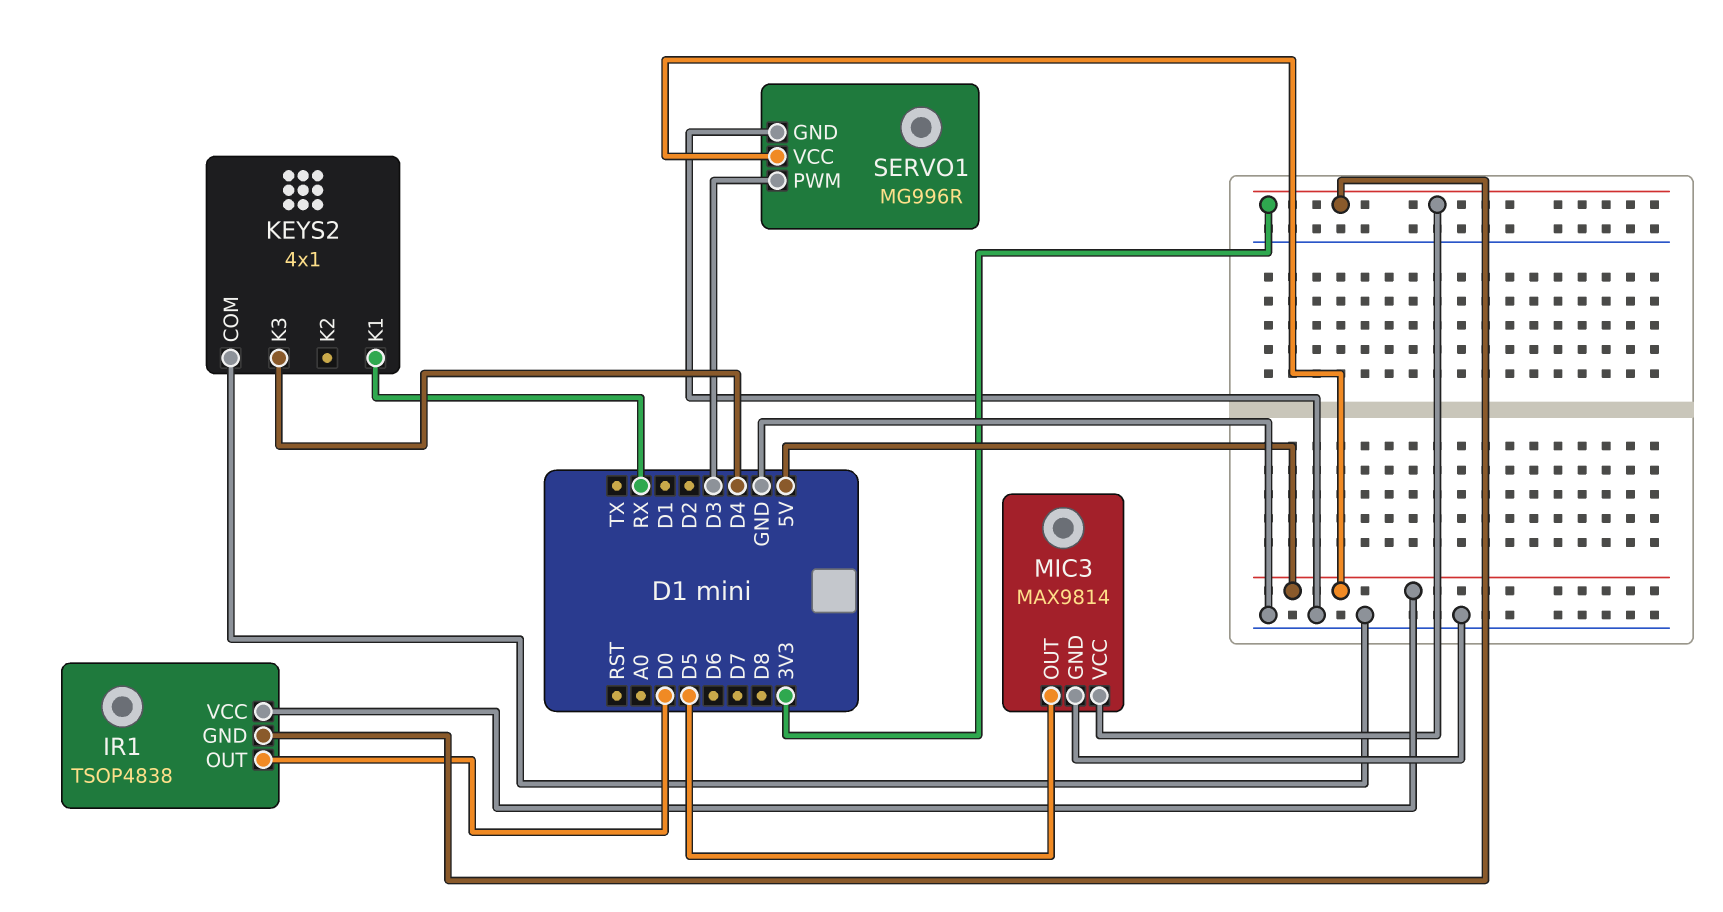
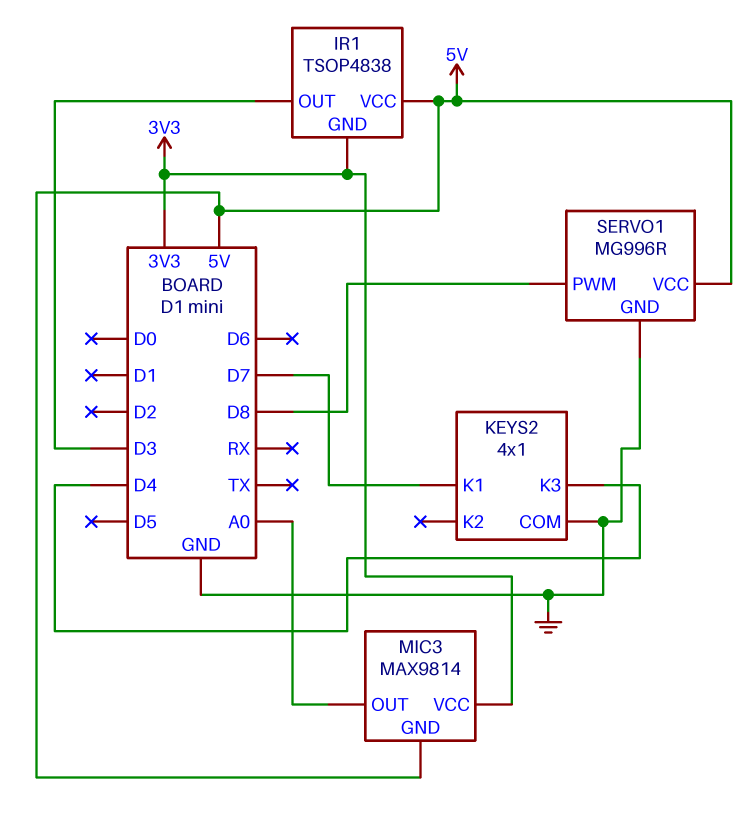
IR1 pin OUT: D0 -> D3
KEYS2 pin K1: RX -> D7
MIC3 pin GND: GND -> 5V
MIC3 pin OUT: D5 -> A0
SERVO1 pin PWM: D3 -> D8

